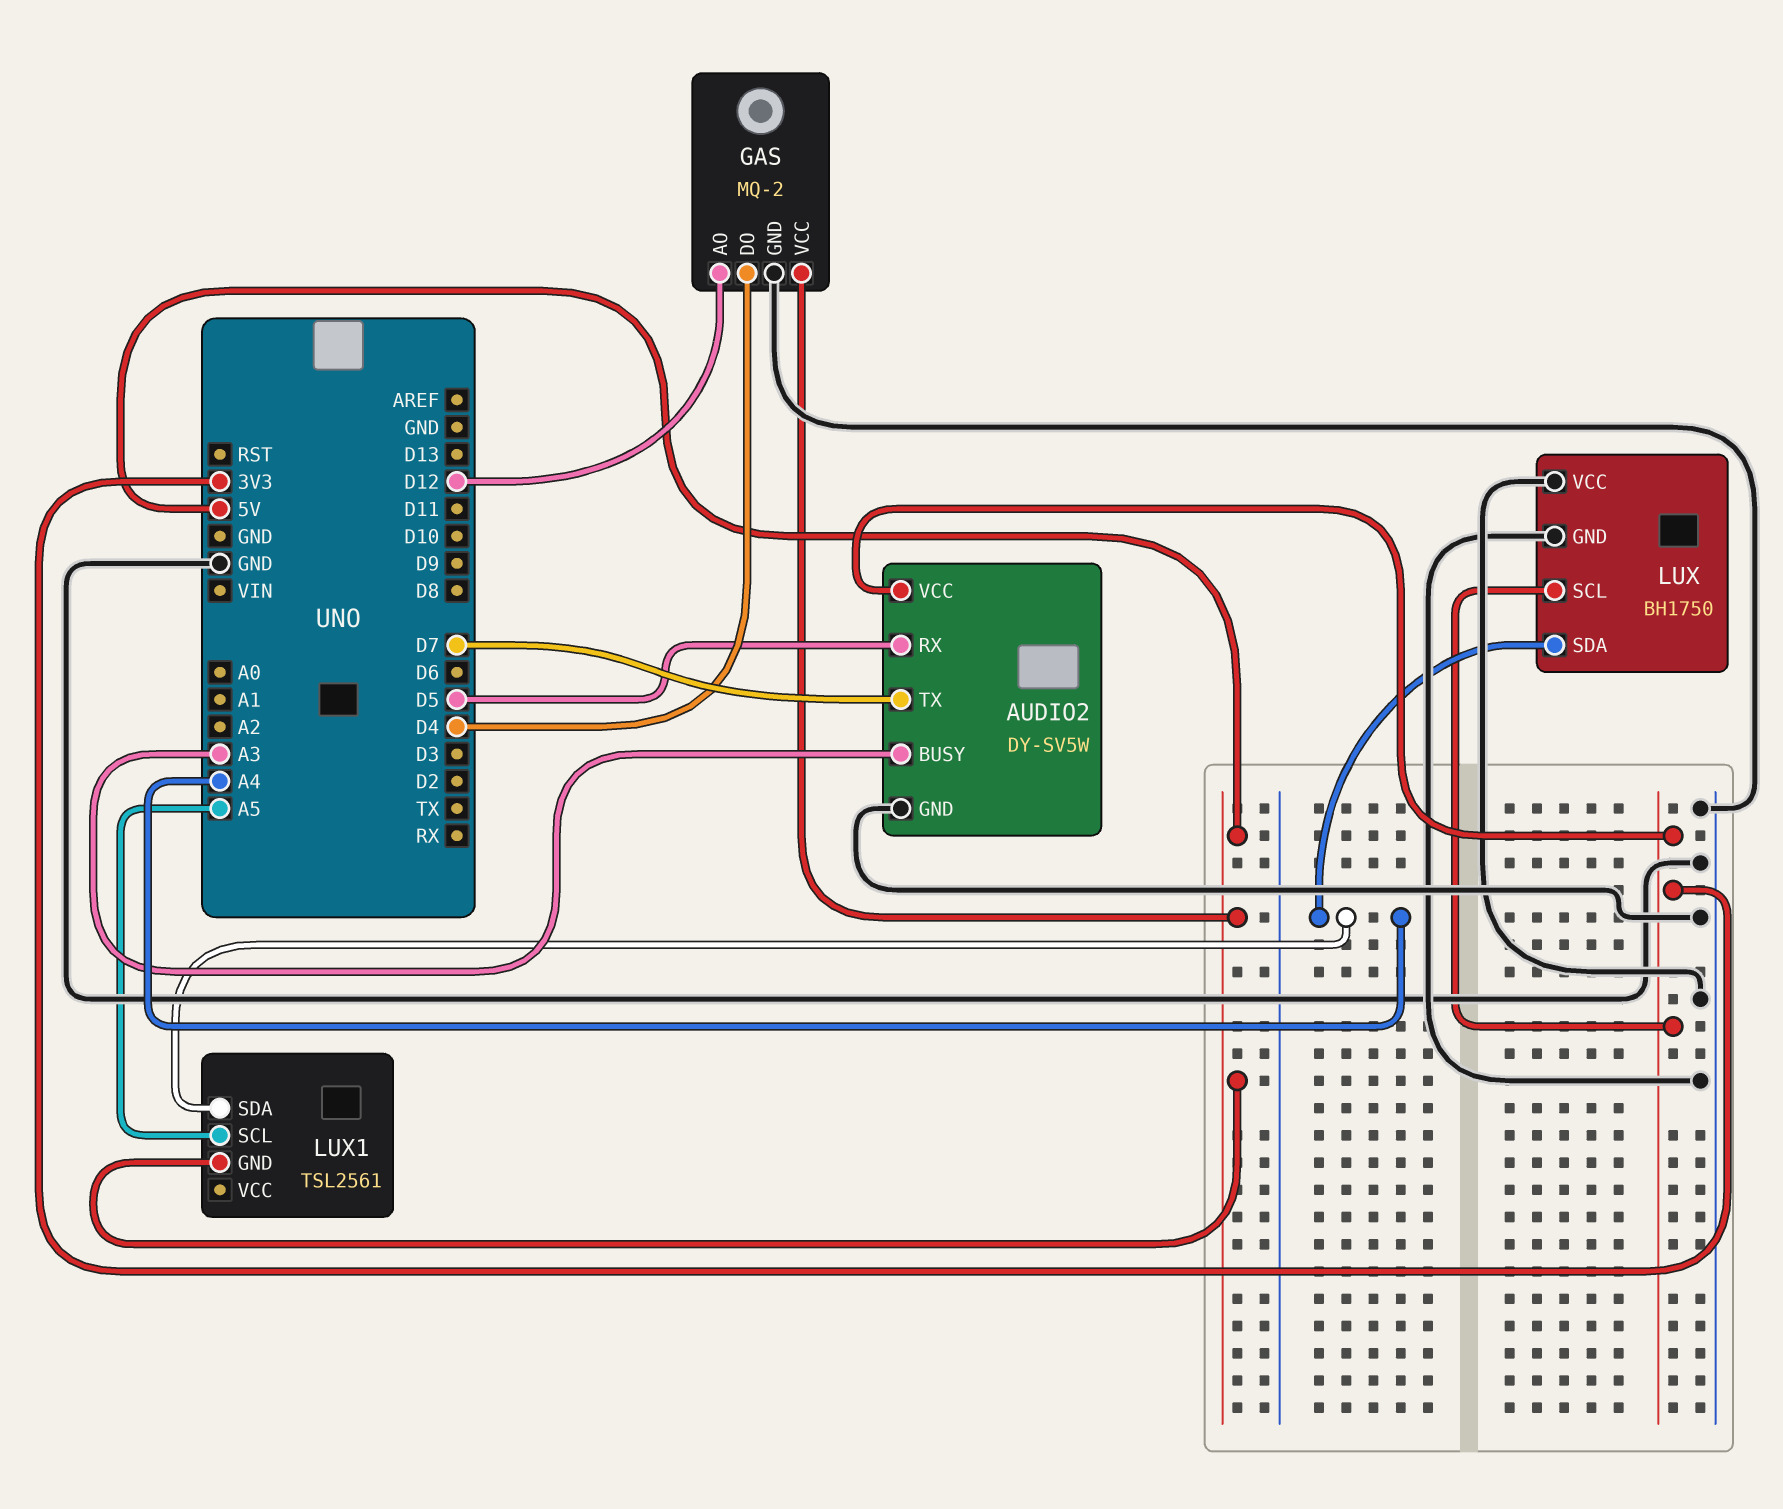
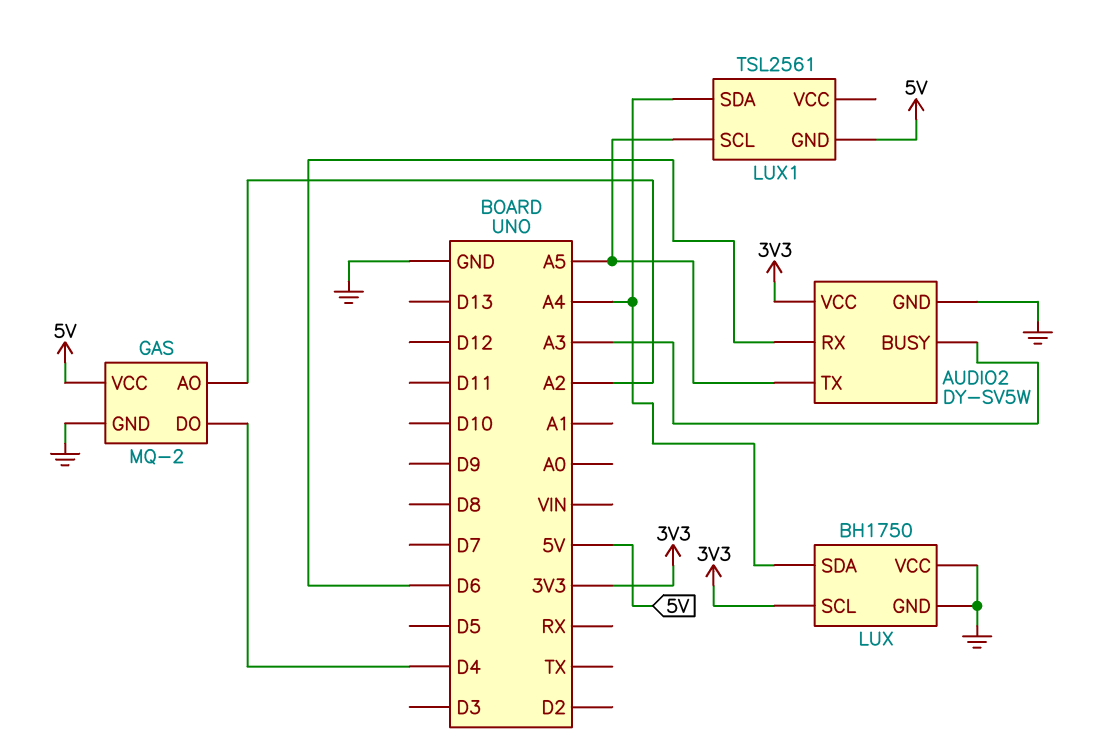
AUDIO2 pin RX: D5 -> D6
AUDIO2 pin TX: D7 -> A5
GAS pin AO: D12 -> A2

